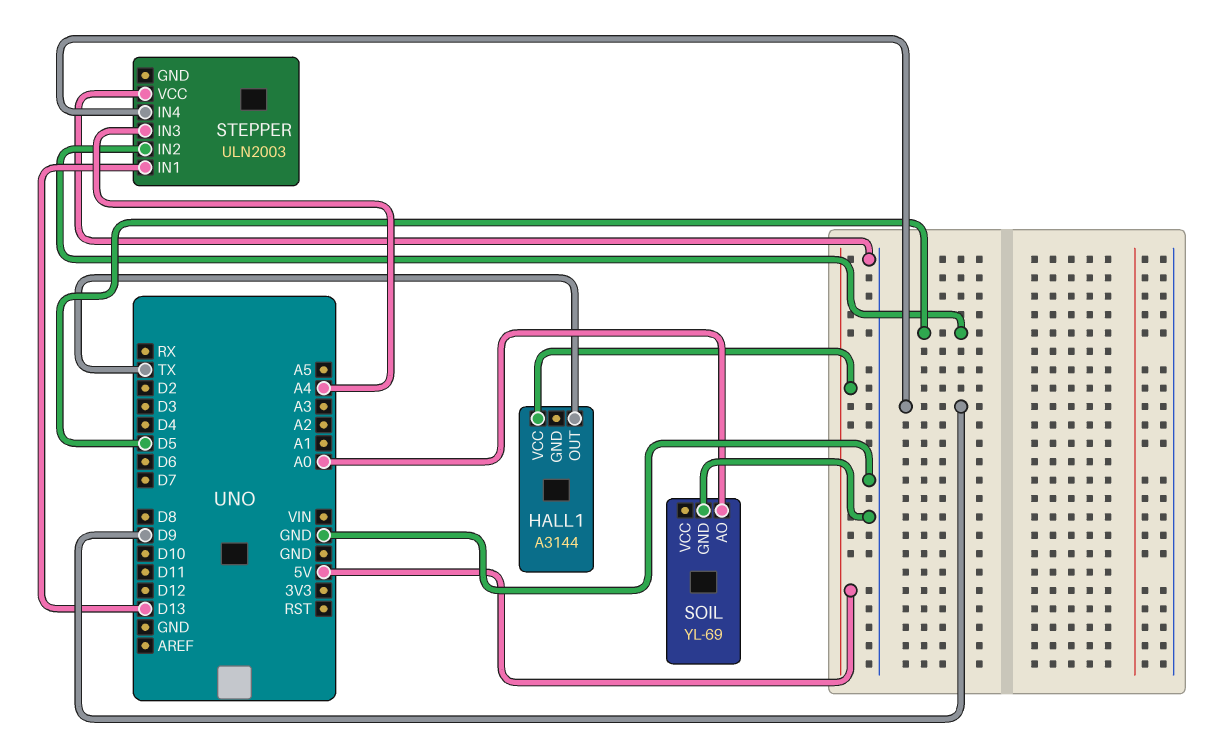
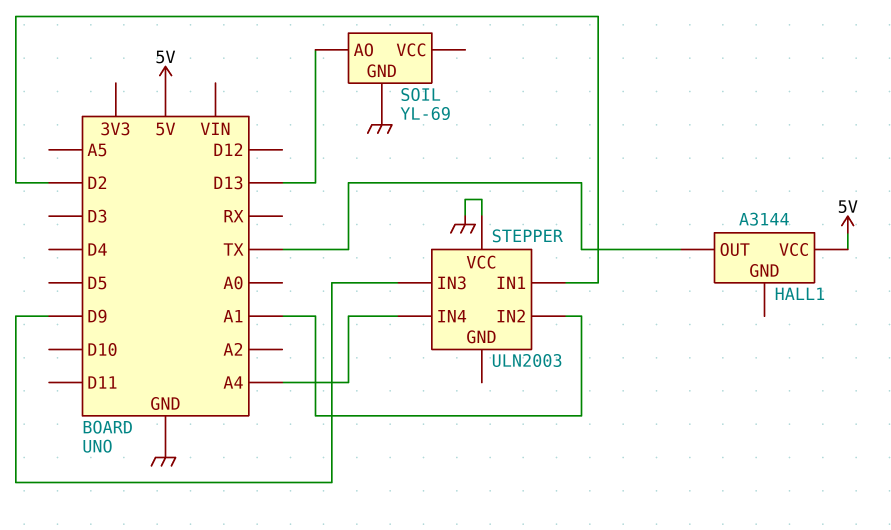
SOIL pin AO: A0 -> D13
STEPPER pin IN1: D13 -> D2
STEPPER pin IN2: D5 -> A1
STEPPER pin IN3: A4 -> D9
STEPPER pin IN4: D9 -> A4

